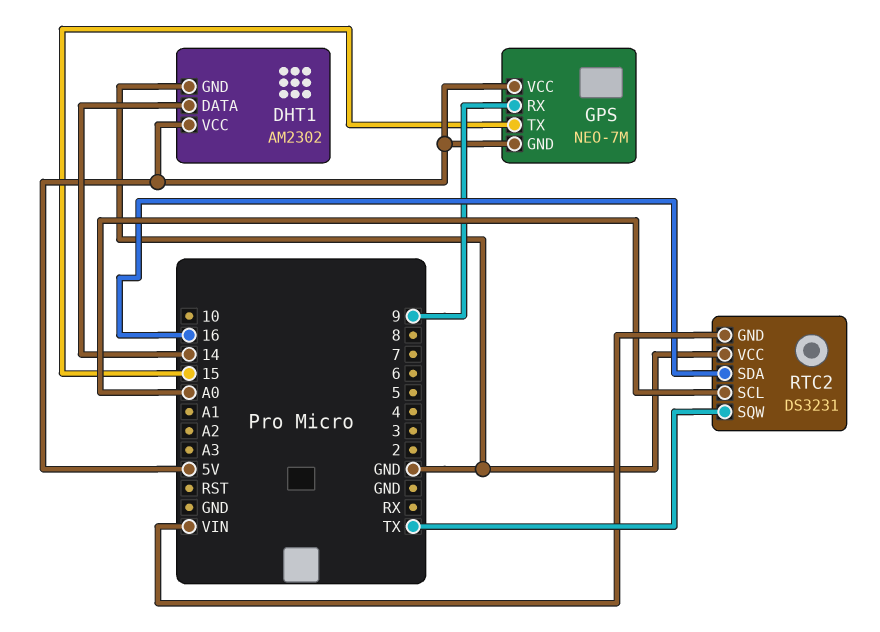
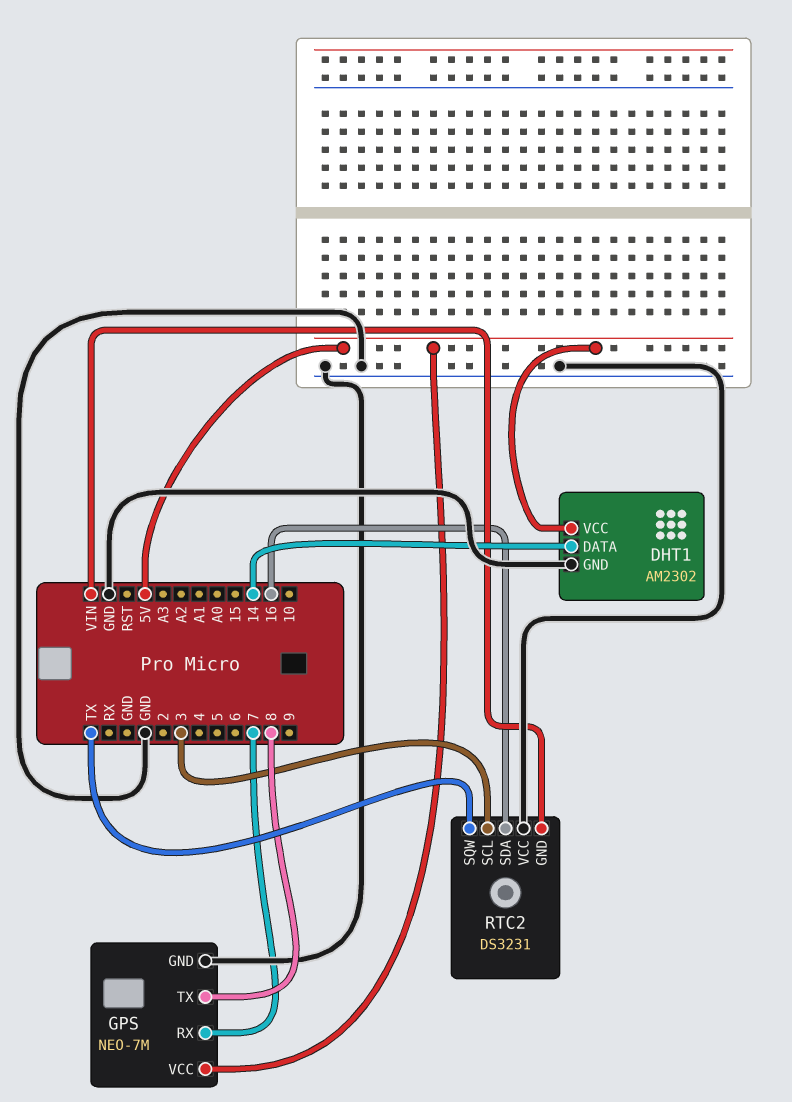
GPS pin GND: 5V -> GND
GPS pin RX: 9 -> 7
GPS pin TX: 15 -> 8
RTC2 pin SCL: A0 -> 3

